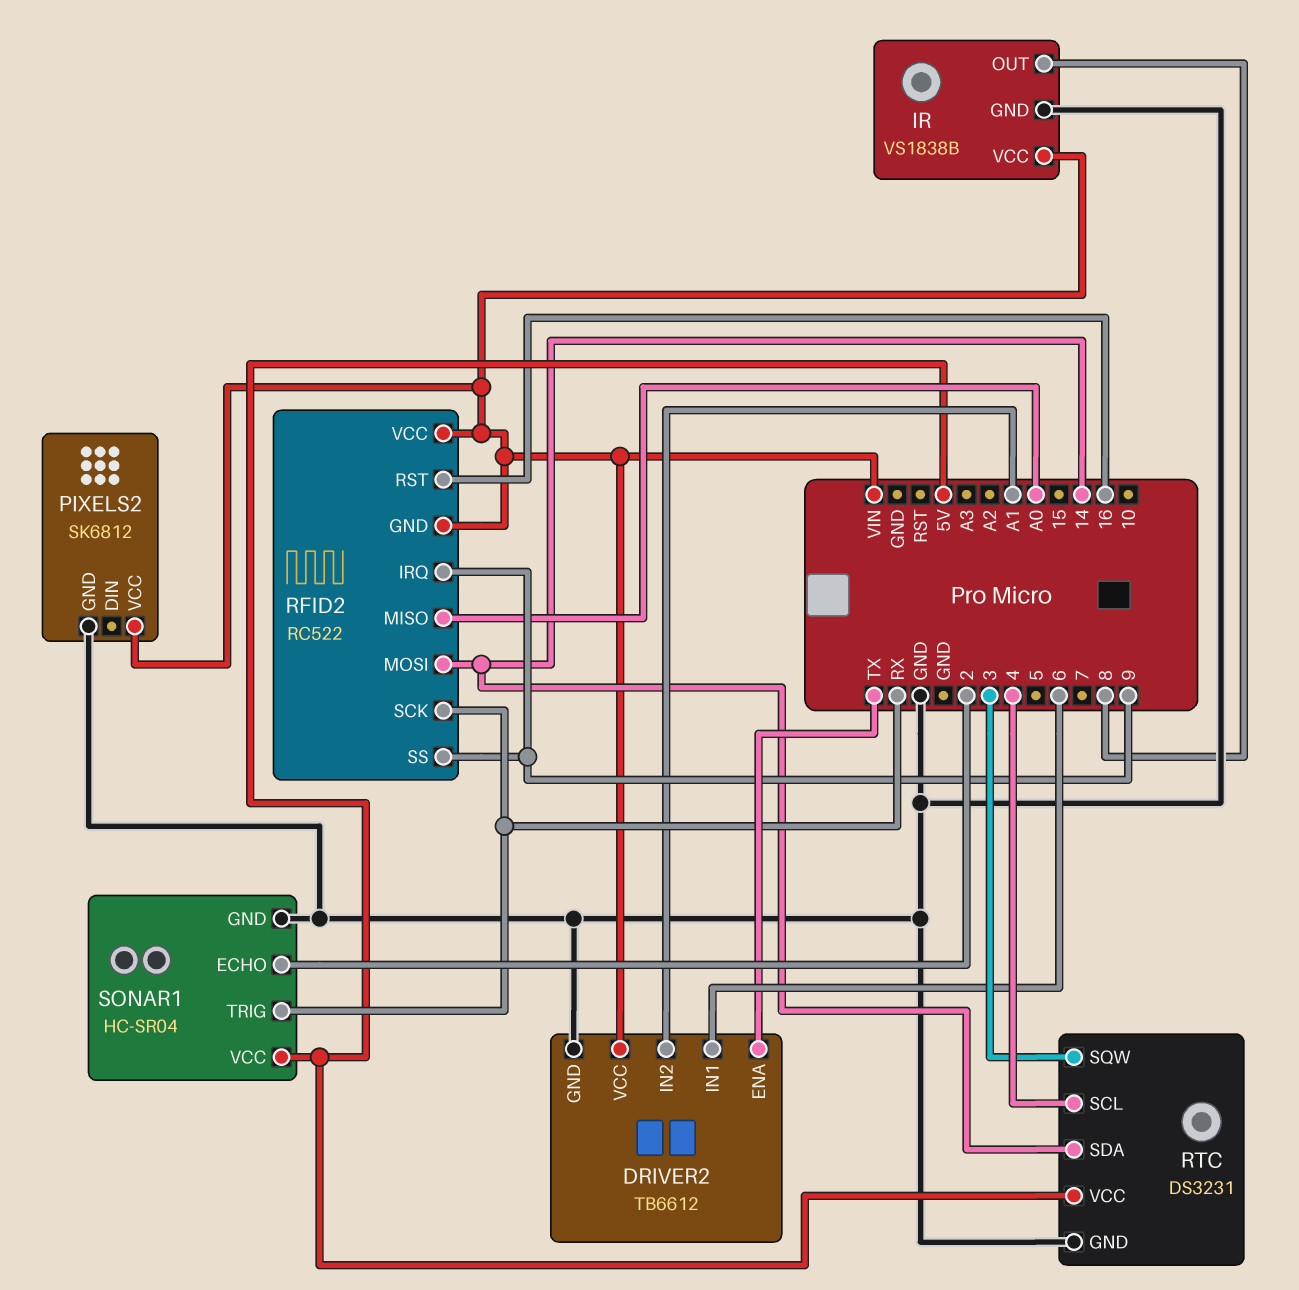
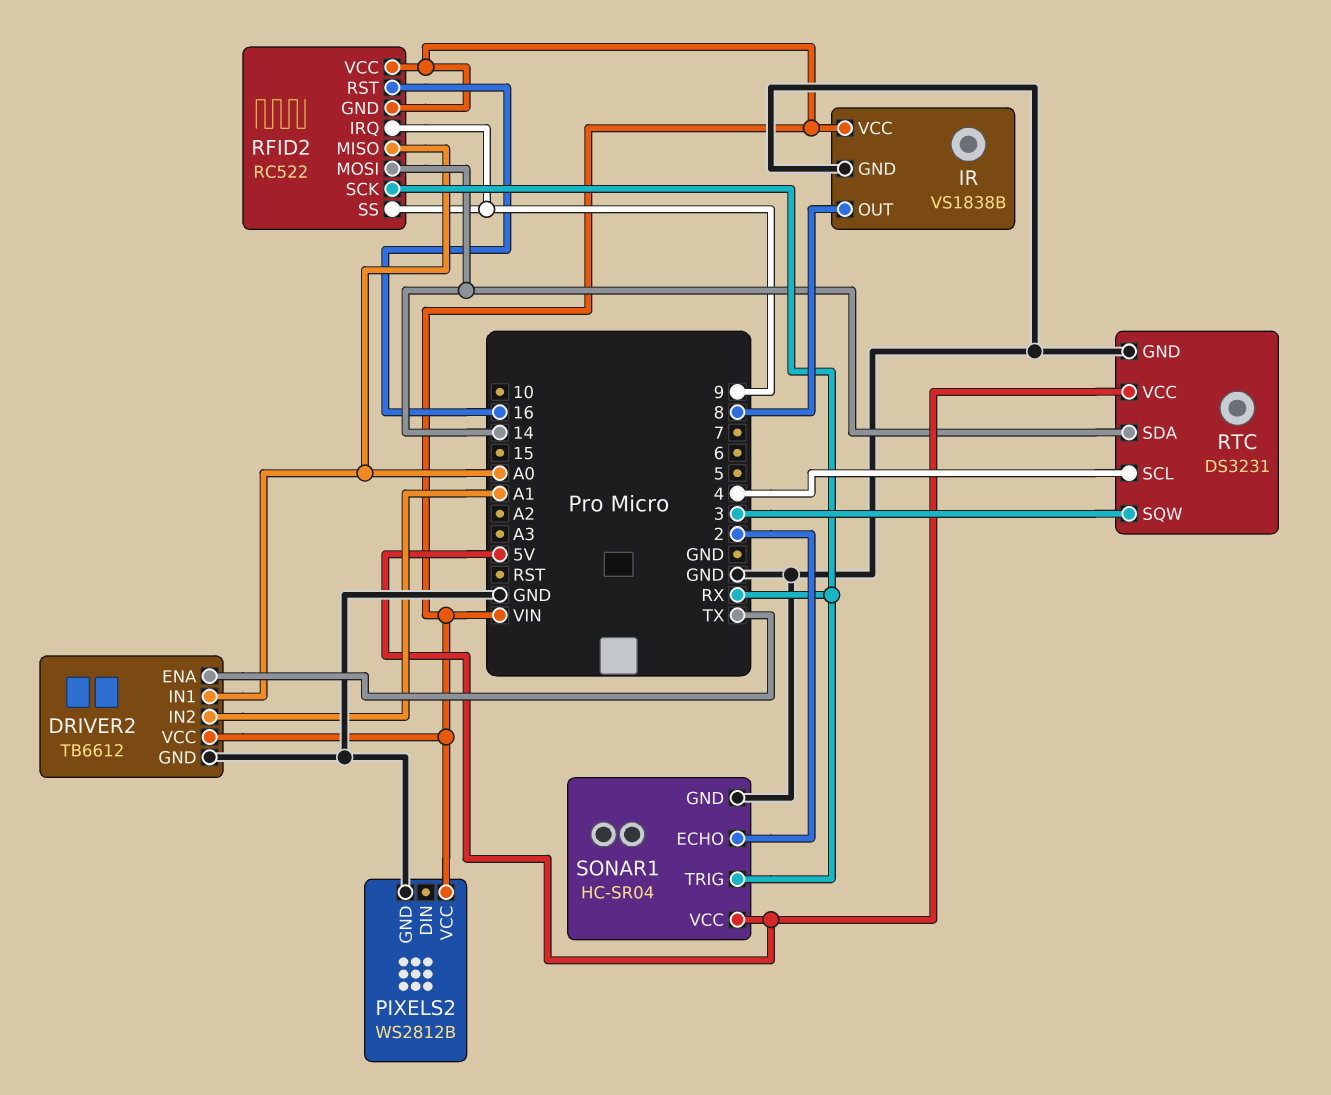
DRIVER2 pin IN1: 6 -> A0
PIXELS2: SK6812 -> WS2812B

